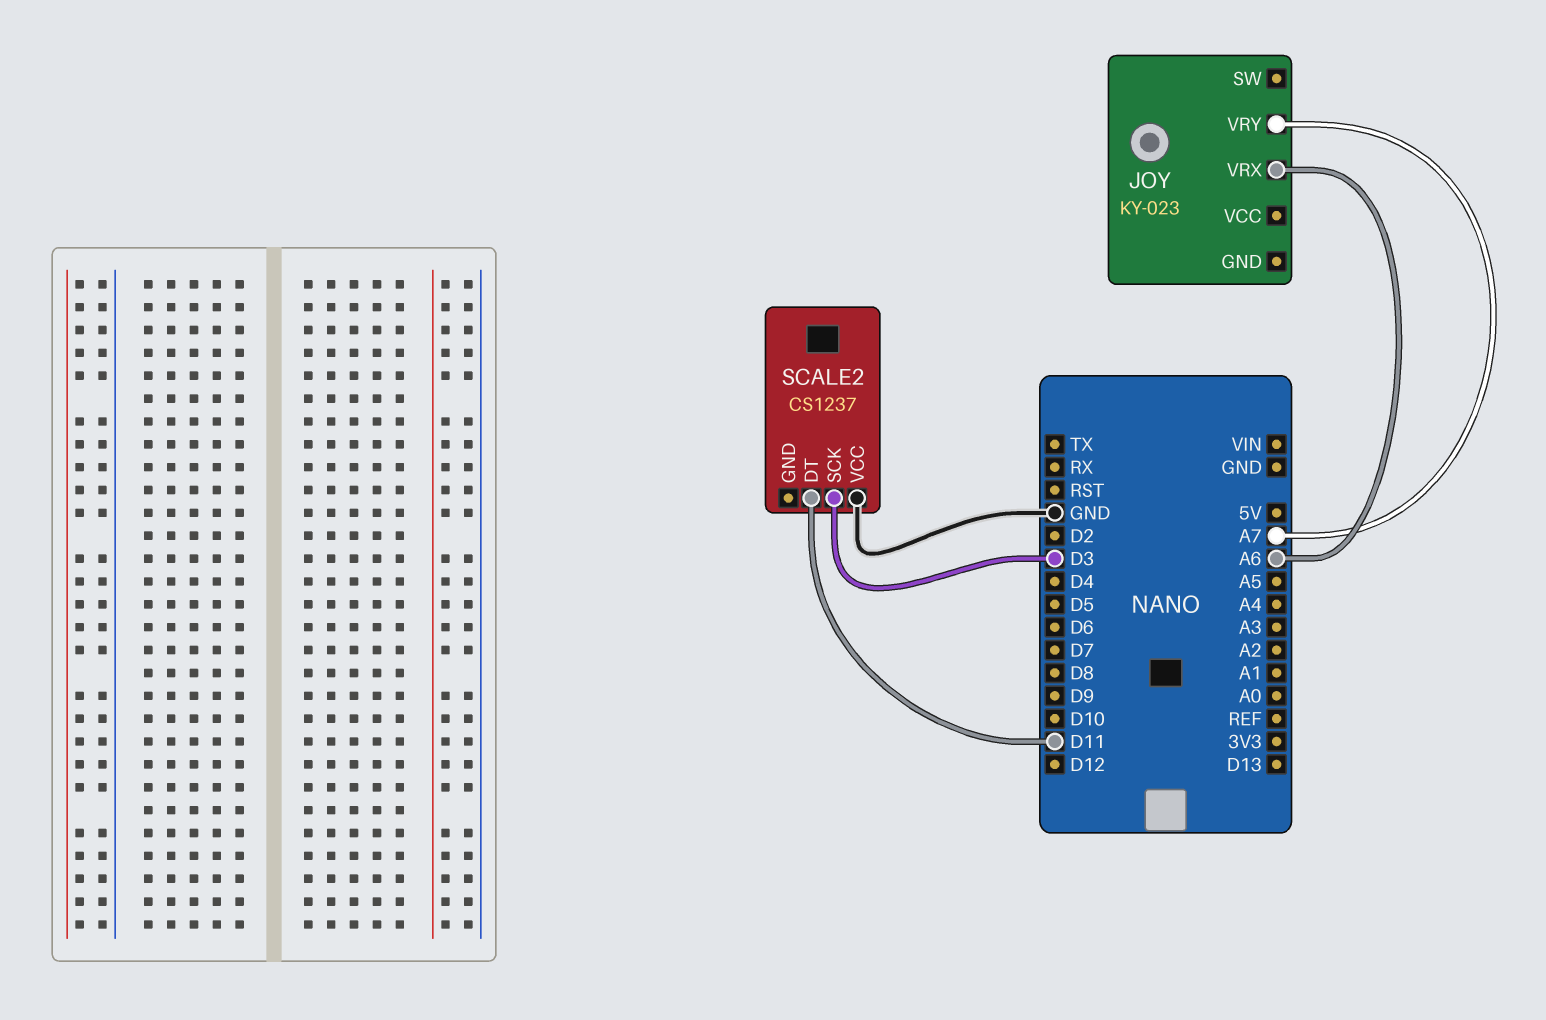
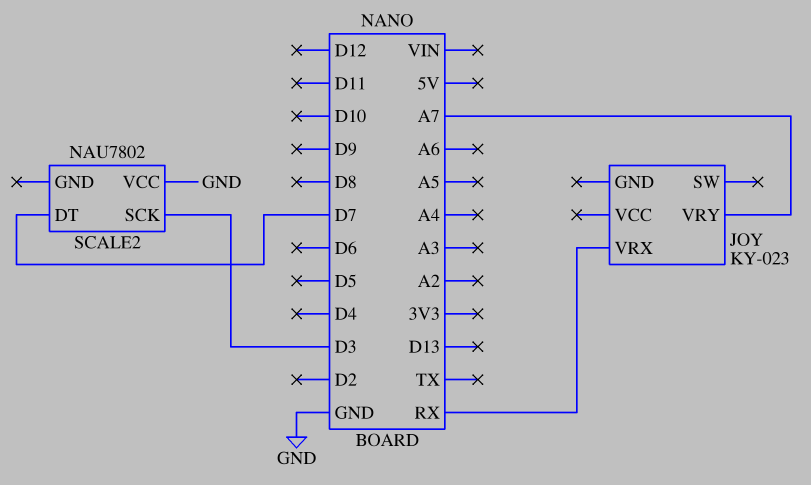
JOY pin VRX: A6 -> RX
SCALE2: CS1237 -> NAU7802
SCALE2 pin DT: D11 -> D7

